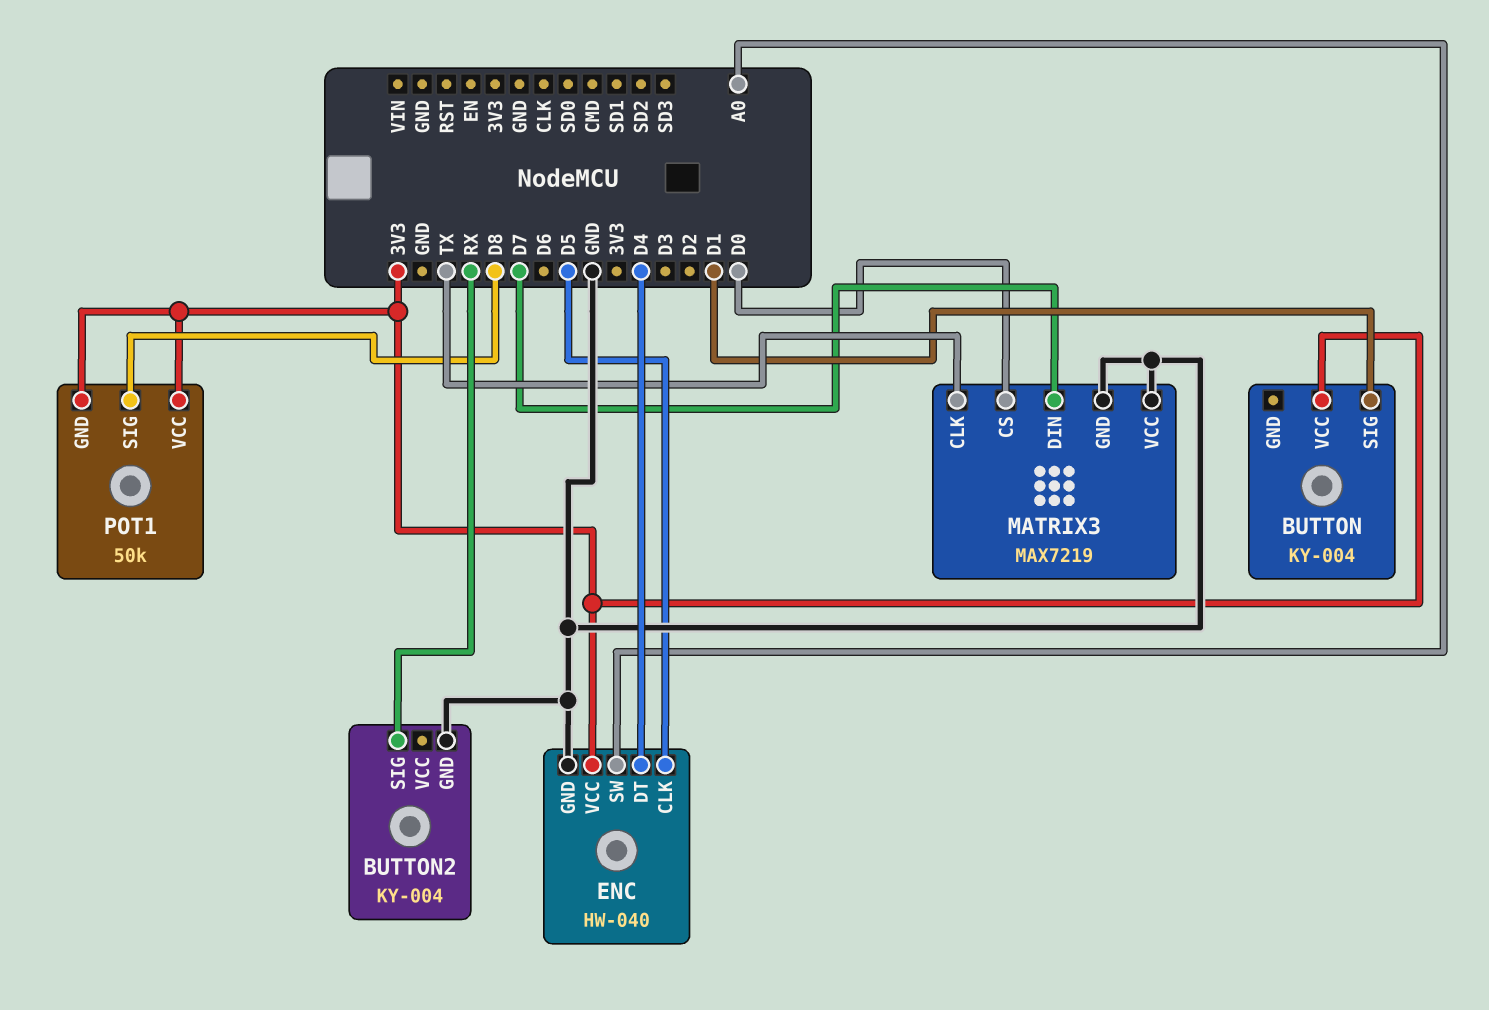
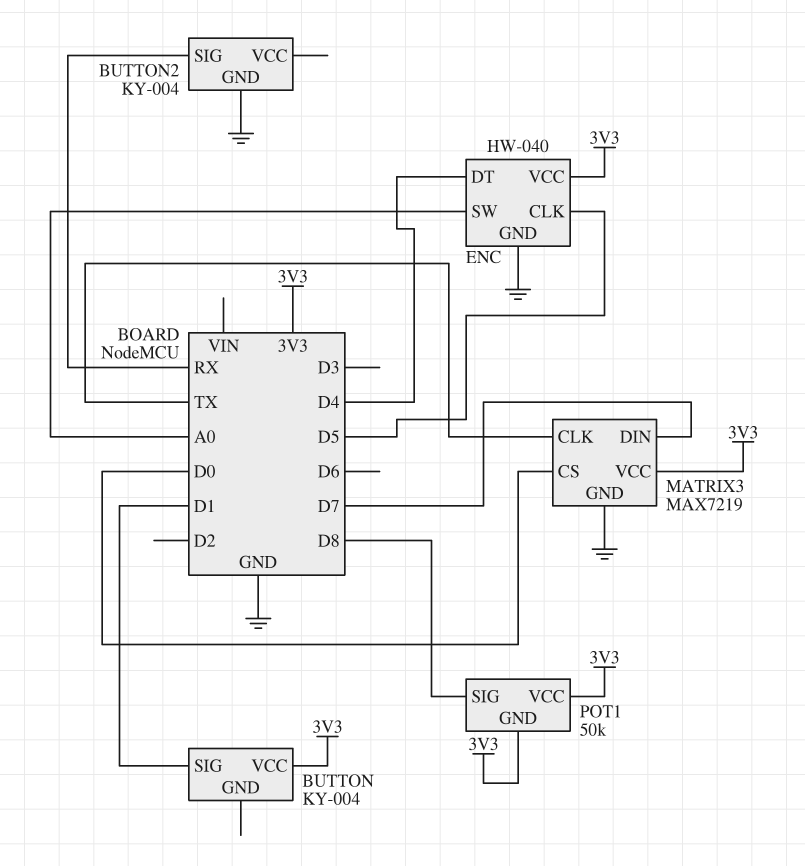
MATRIX3 pin VCC: GND -> 3V3

